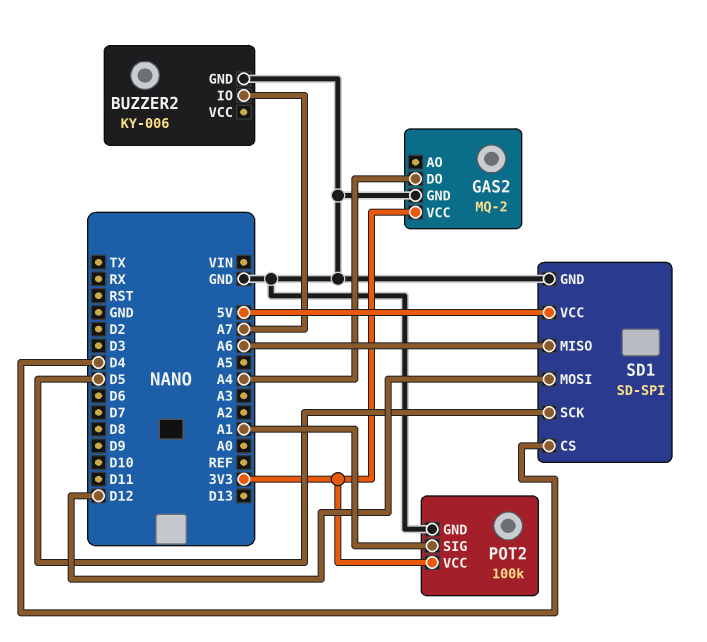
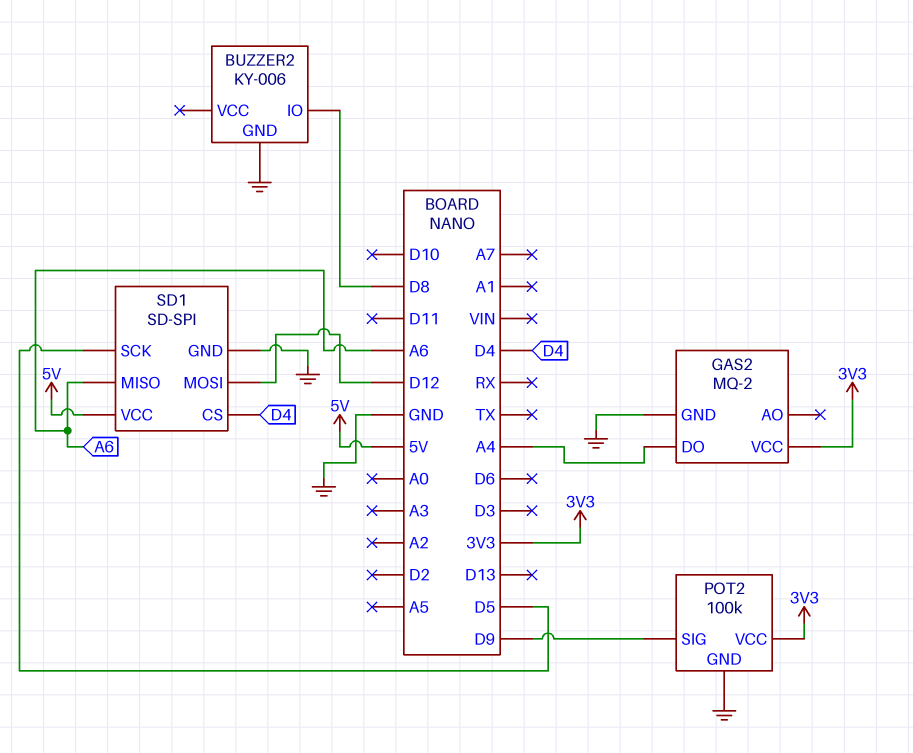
BUZZER2 pin IO: A7 -> D8
POT2 pin SIG: A1 -> D9

